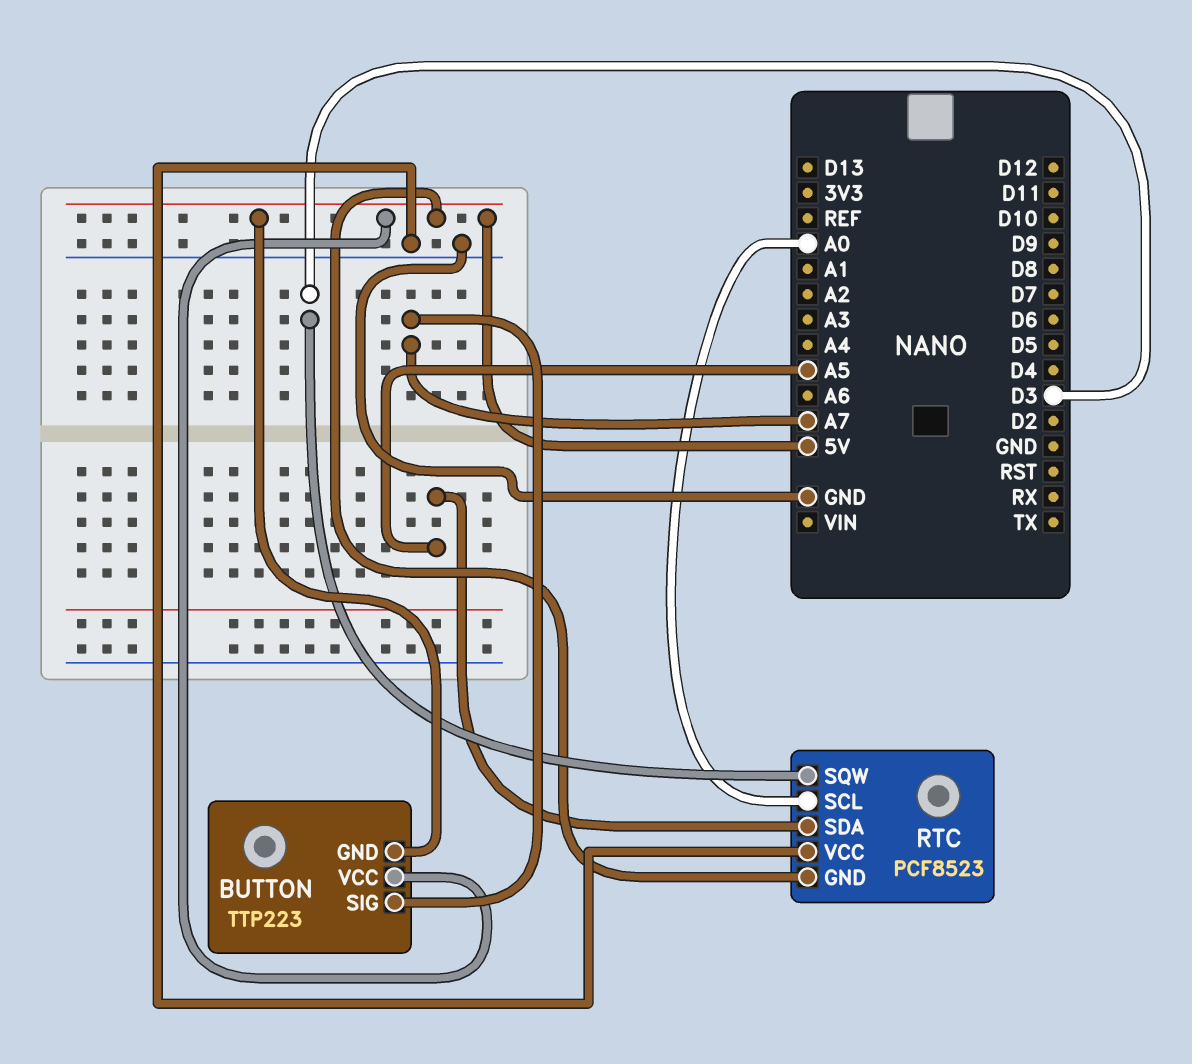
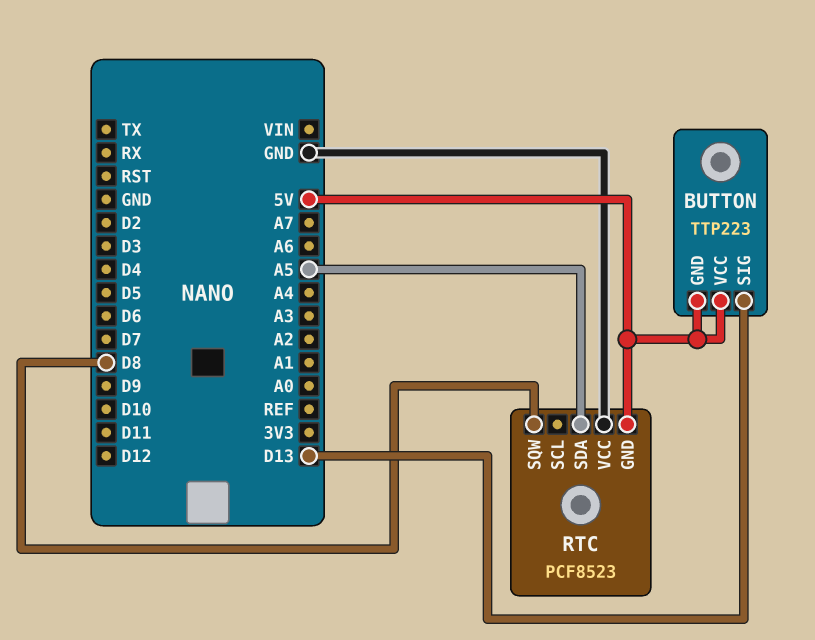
BUTTON pin SIG: A7 -> D13
RTC pin SCL: A0 -> none
RTC pin SQW: D3 -> D8

